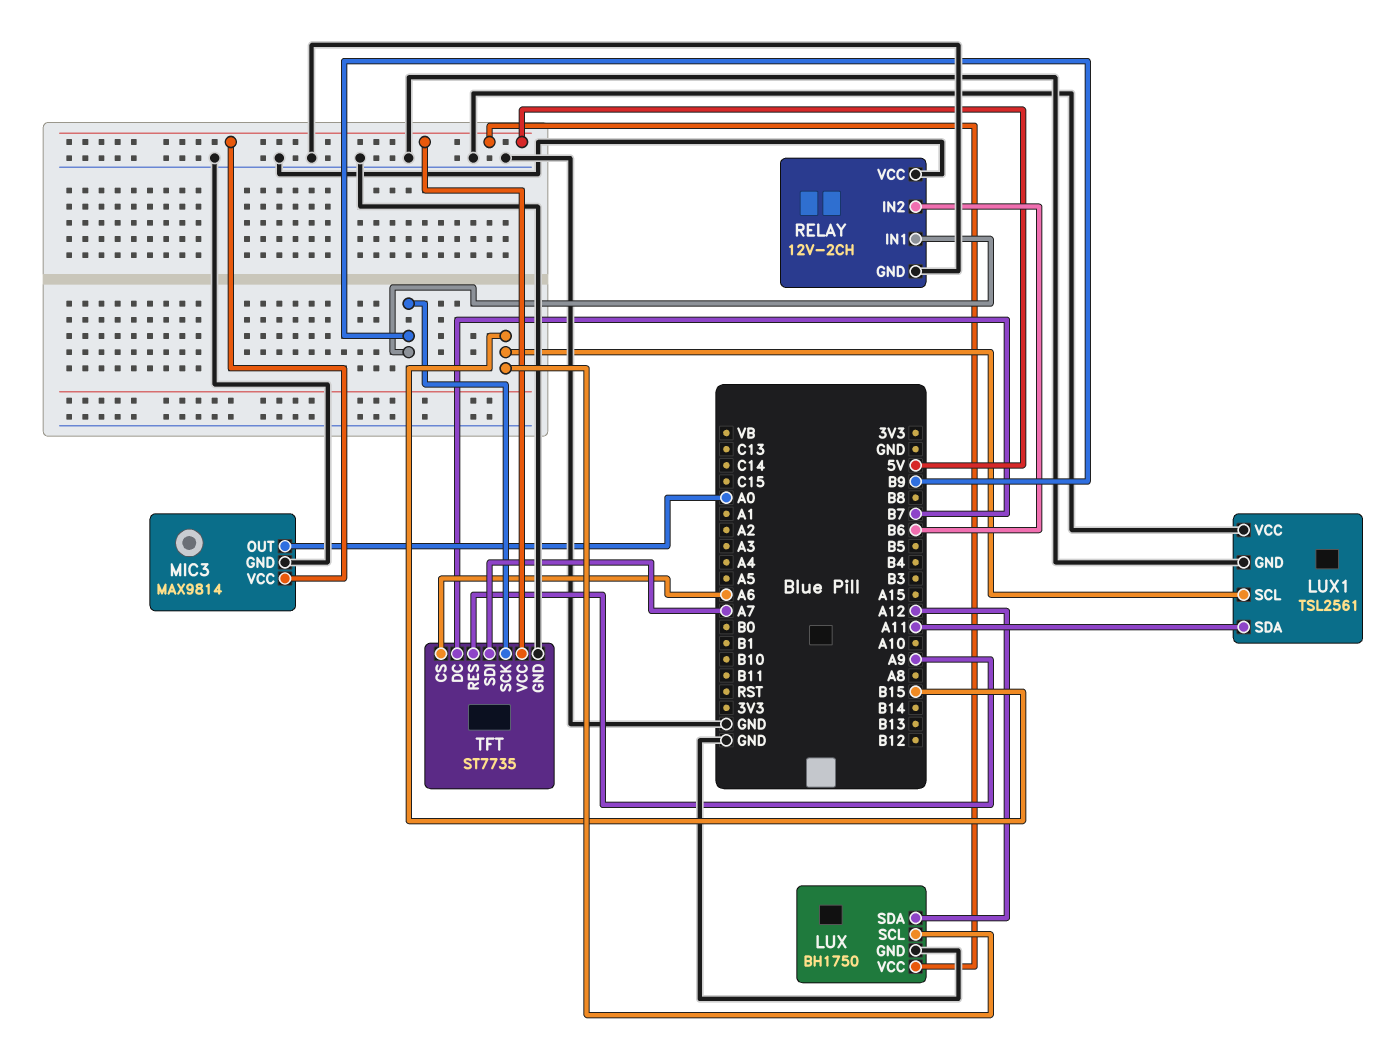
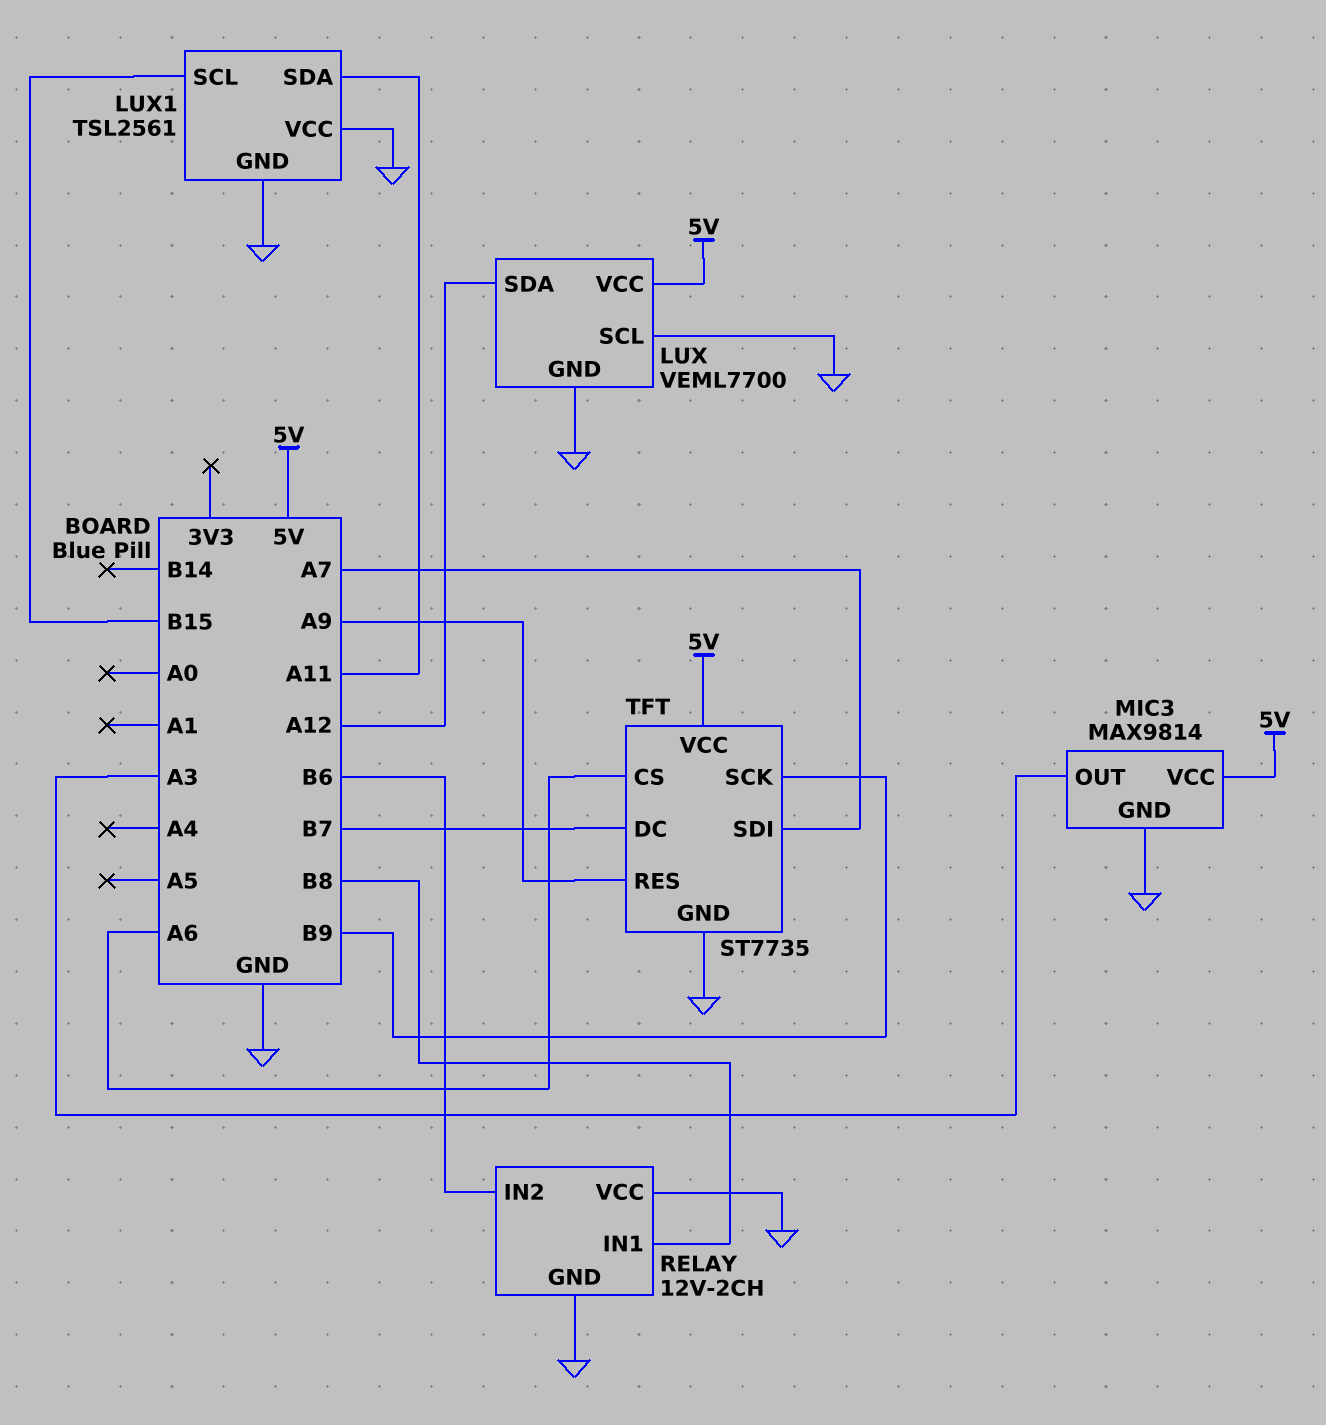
LUX: BH1750 -> VEML7700
LUX pin SCL: B15 -> GND
MIC3 pin OUT: A0 -> A3
RELAY pin IN1: B9 -> B8

